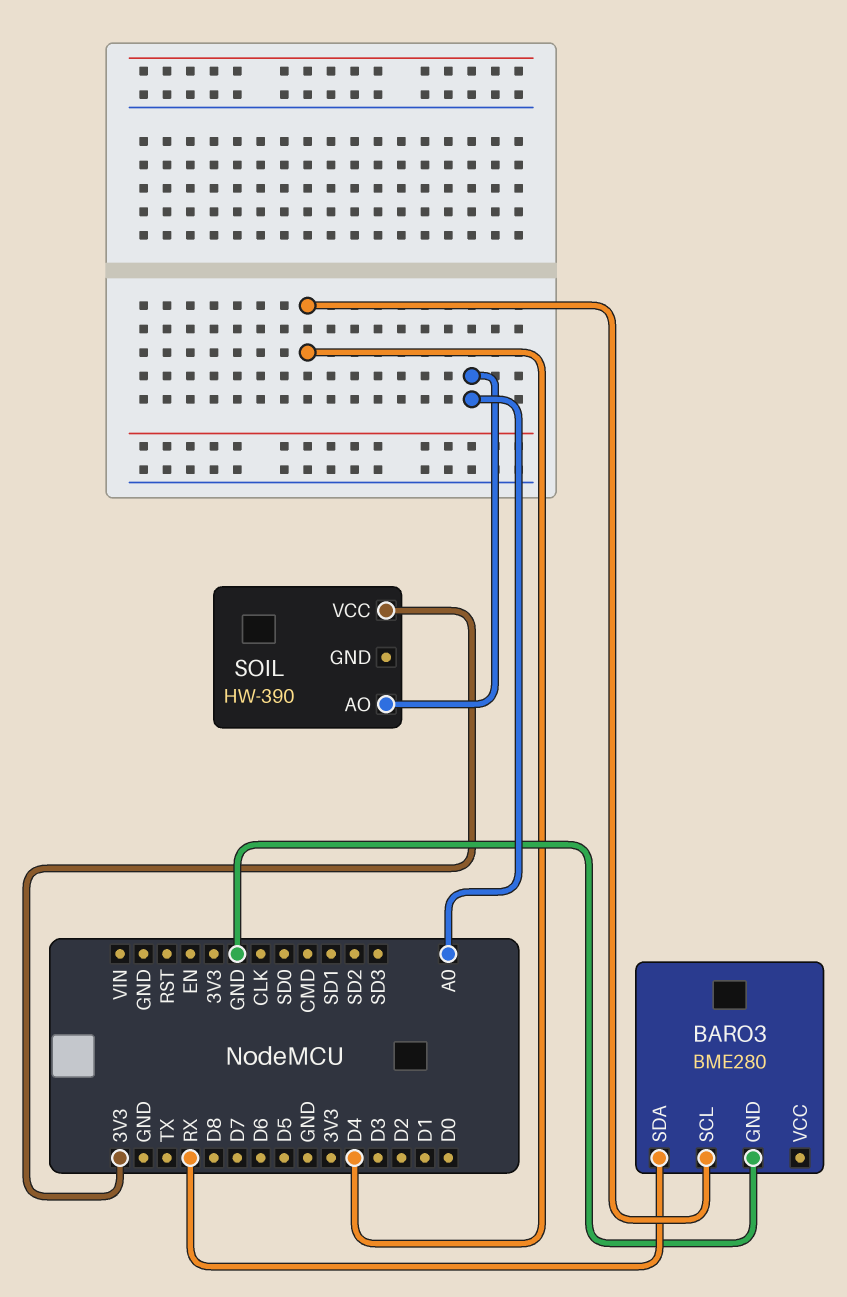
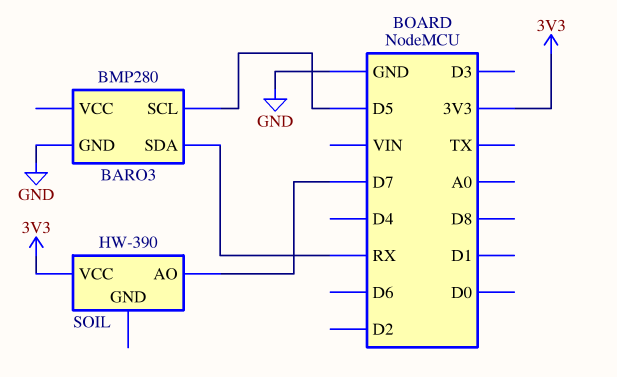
BARO3: BME280 -> BMP280
BARO3 pin SCL: D4 -> D5
SOIL pin AO: A0 -> D7

